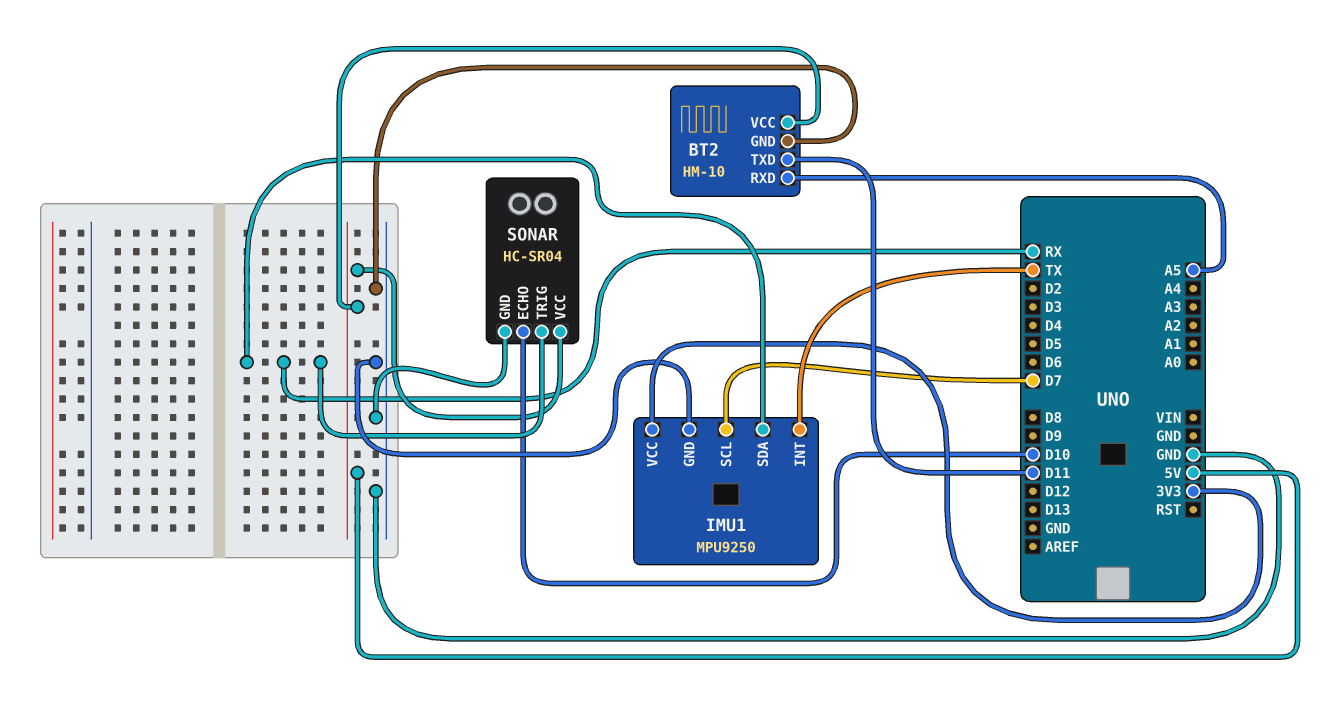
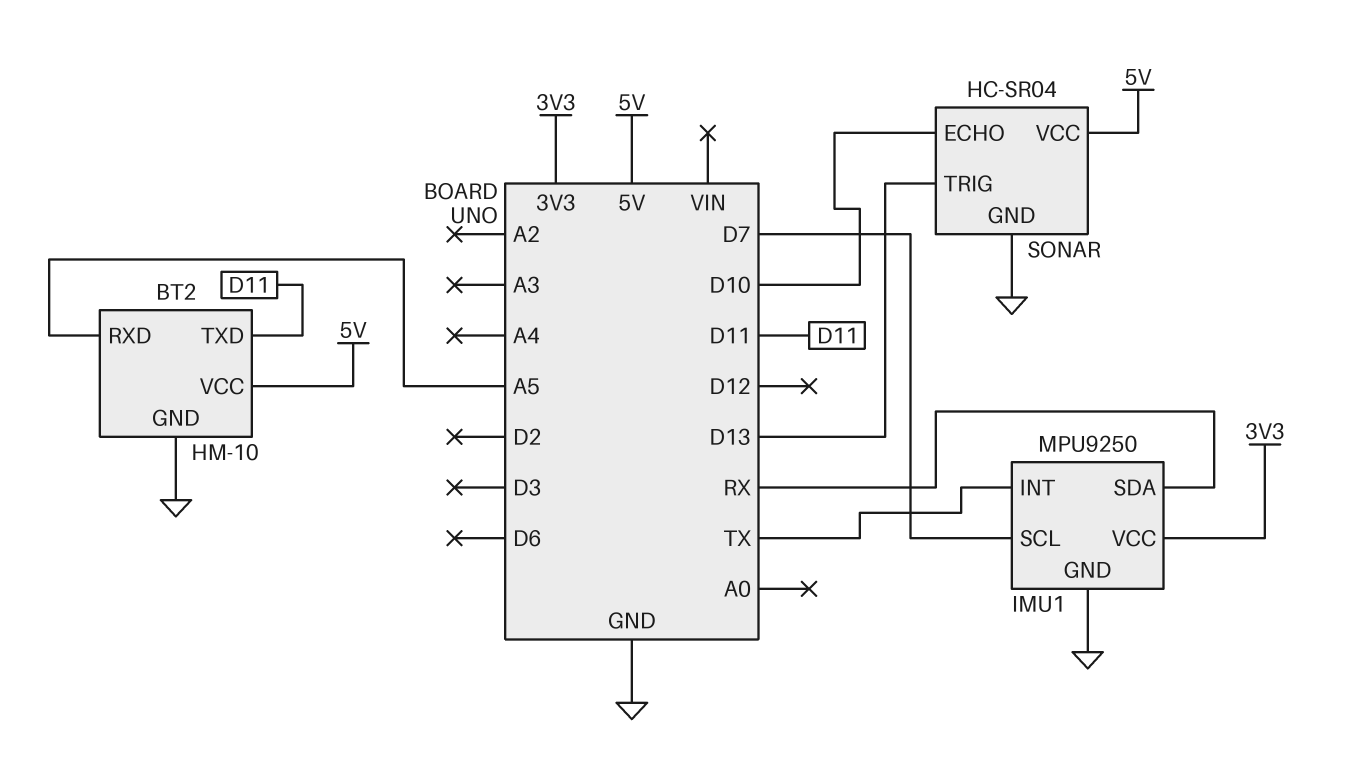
SONAR pin TRIG: RX -> D13

